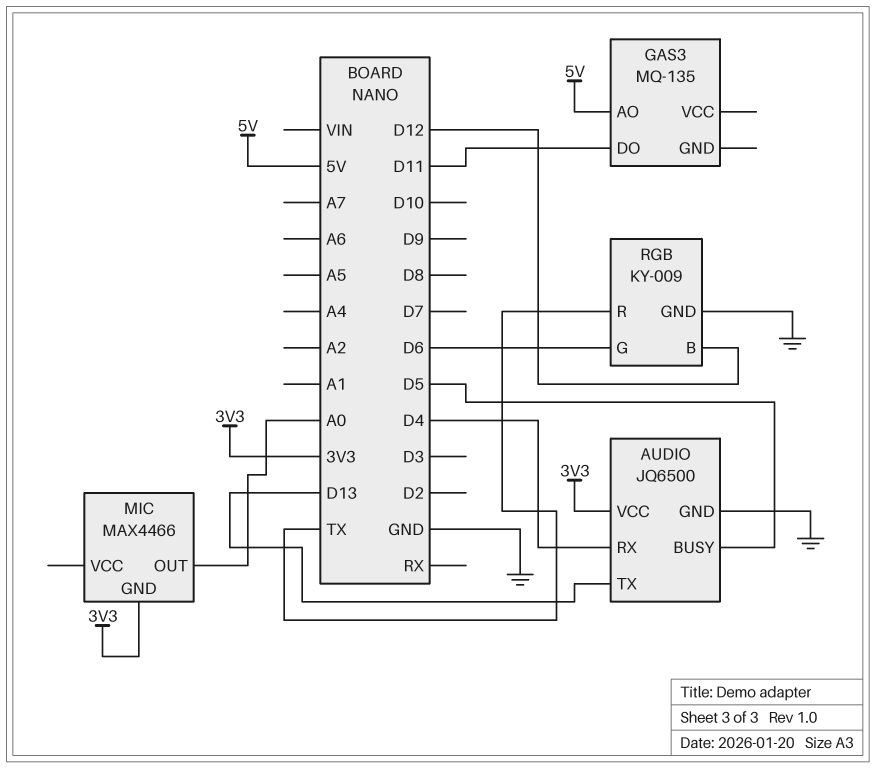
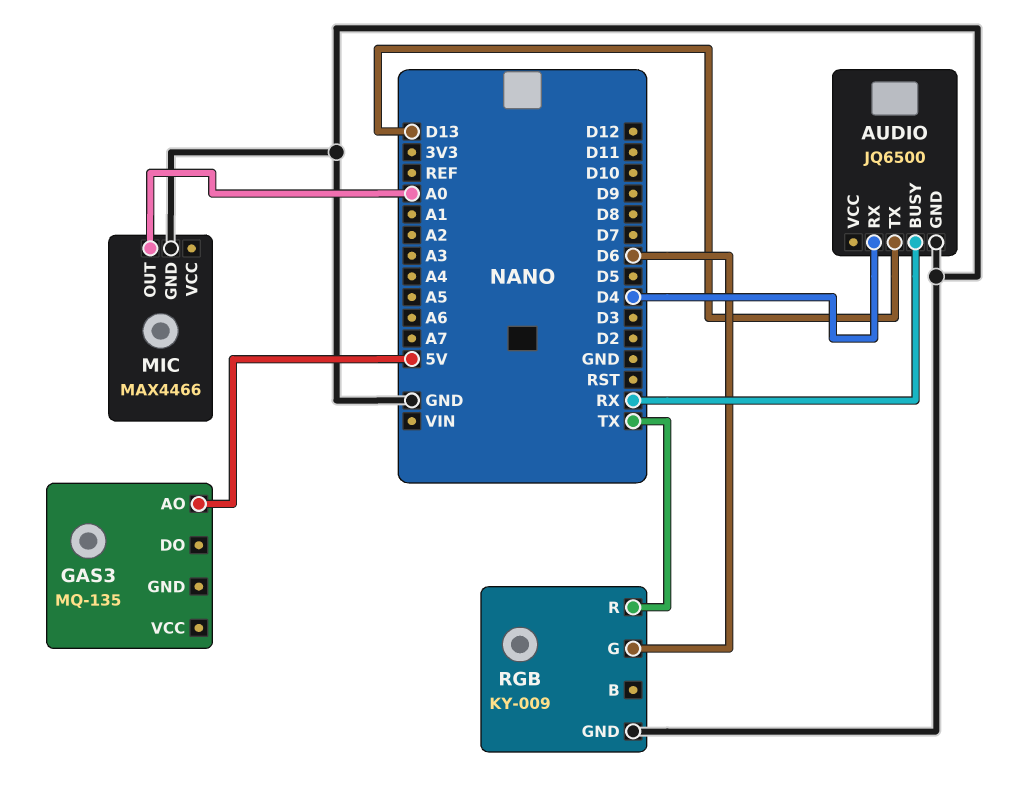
AUDIO pin BUSY: D5 -> RX
AUDIO pin VCC: 3V3 -> none
GAS3 pin DO: D11 -> none
MIC pin GND: 3V3 -> GND
RGB pin B: D12 -> none

